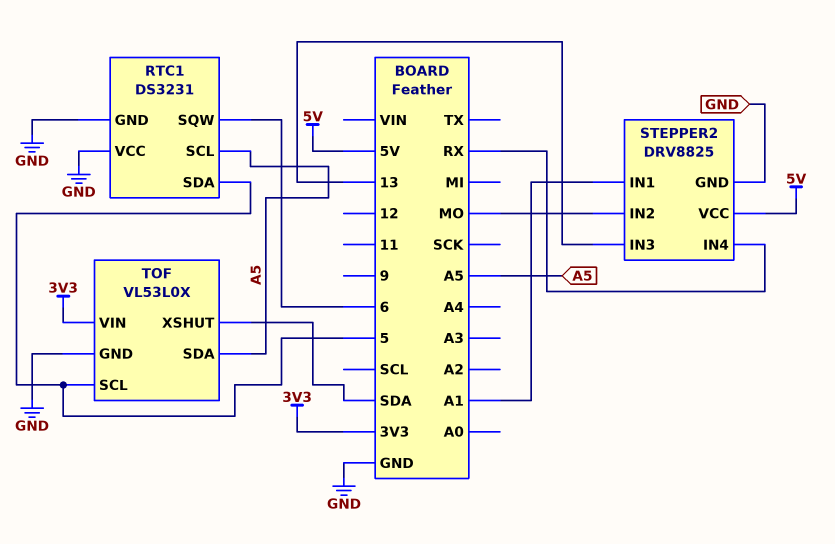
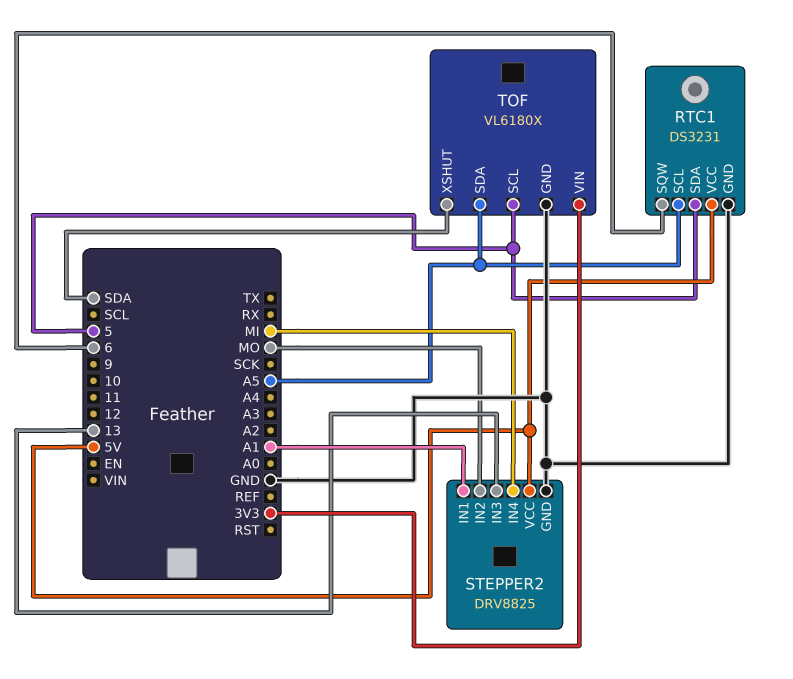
RTC1 pin VCC: GND -> 5V
STEPPER2 pin IN4: RX -> MI
TOF: VL53L0X -> VL6180X

